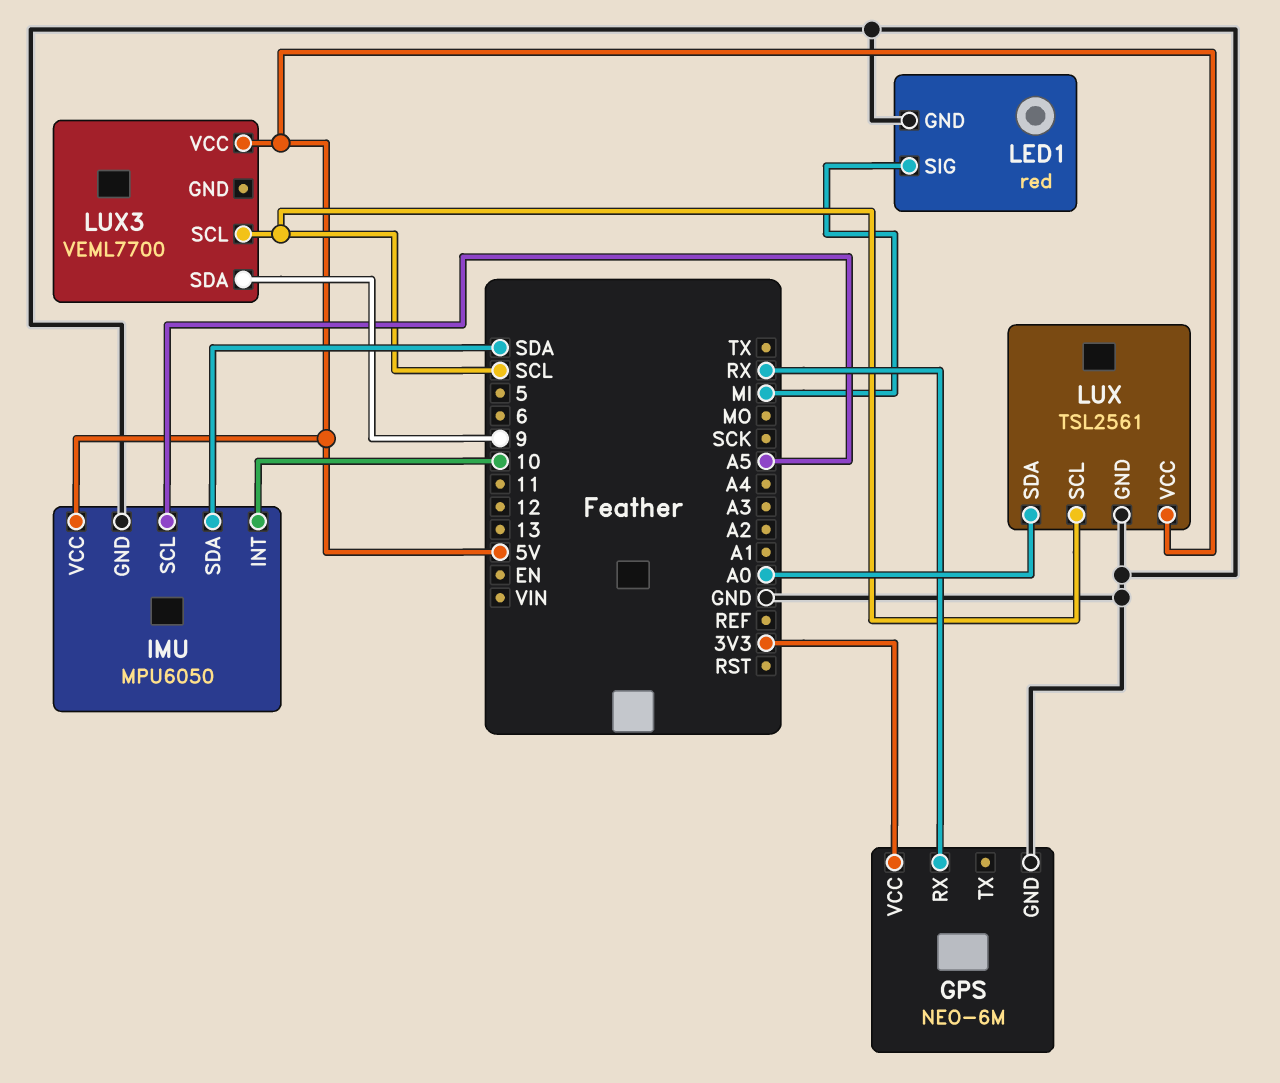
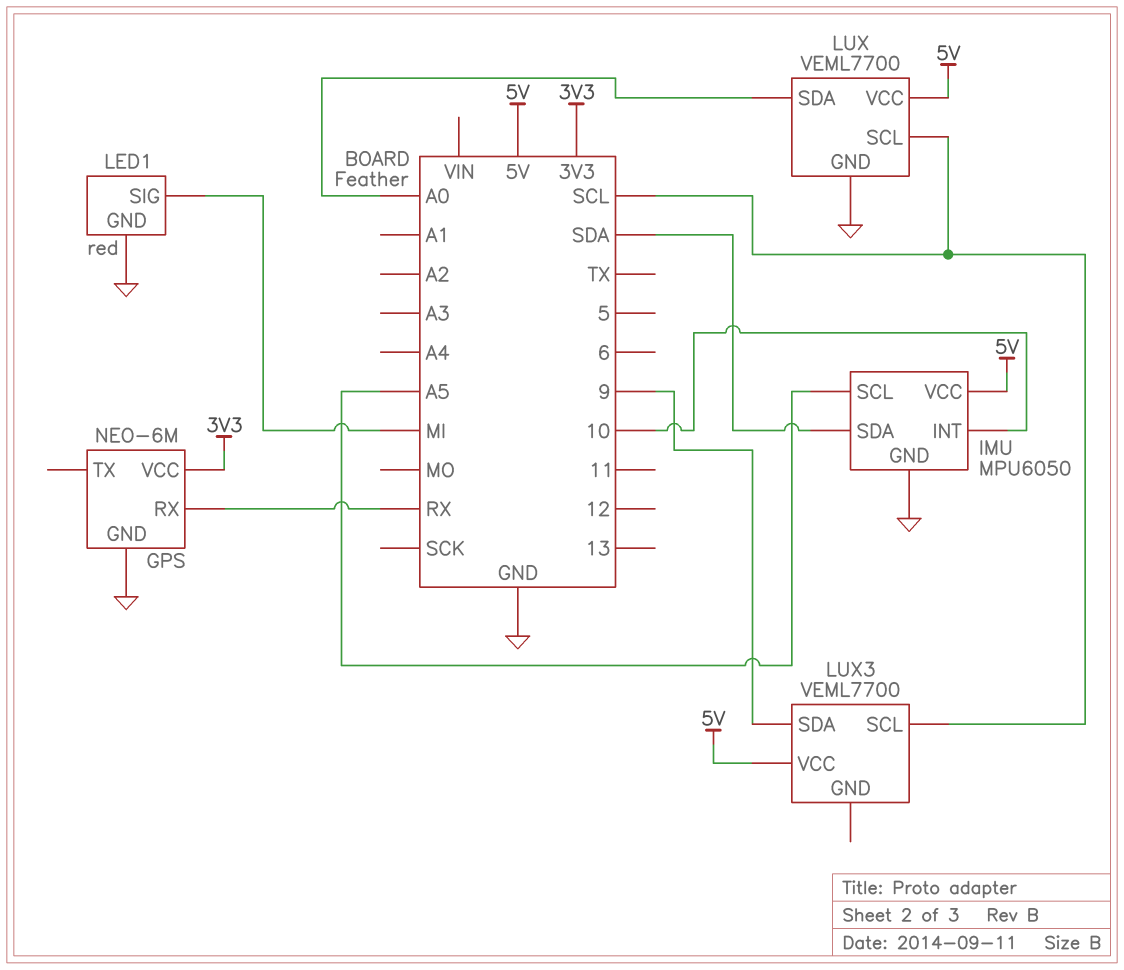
LUX: TSL2561 -> VEML7700

